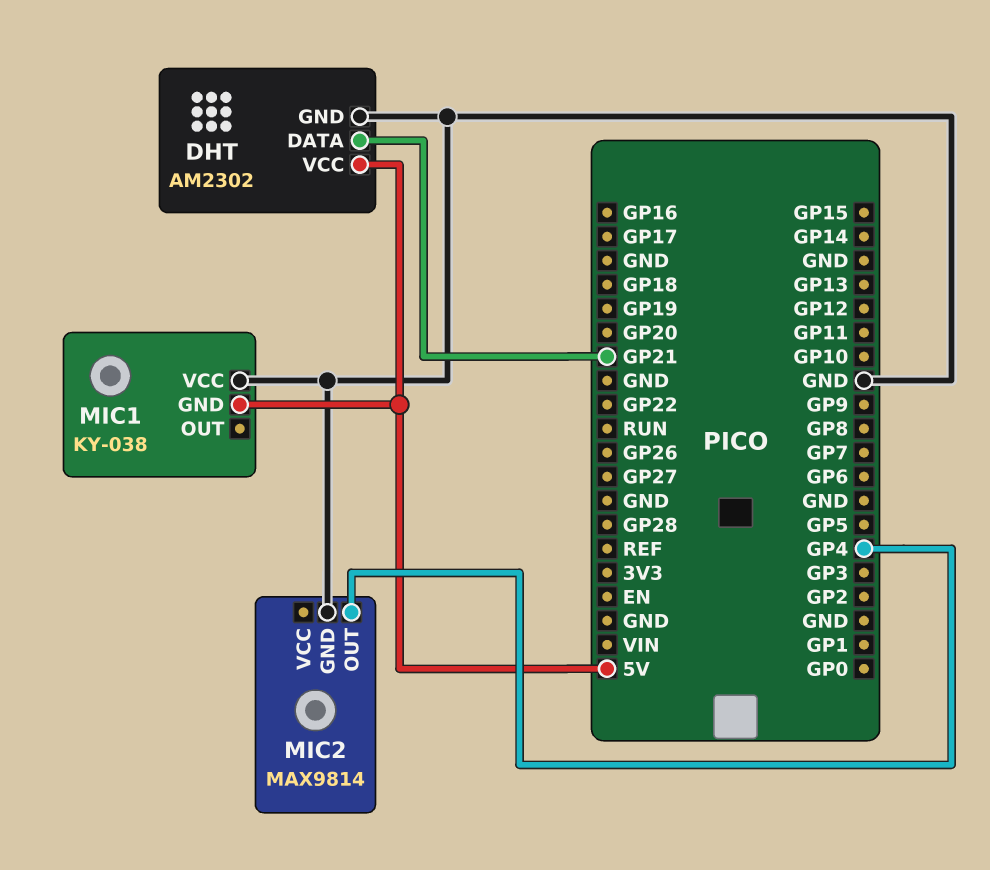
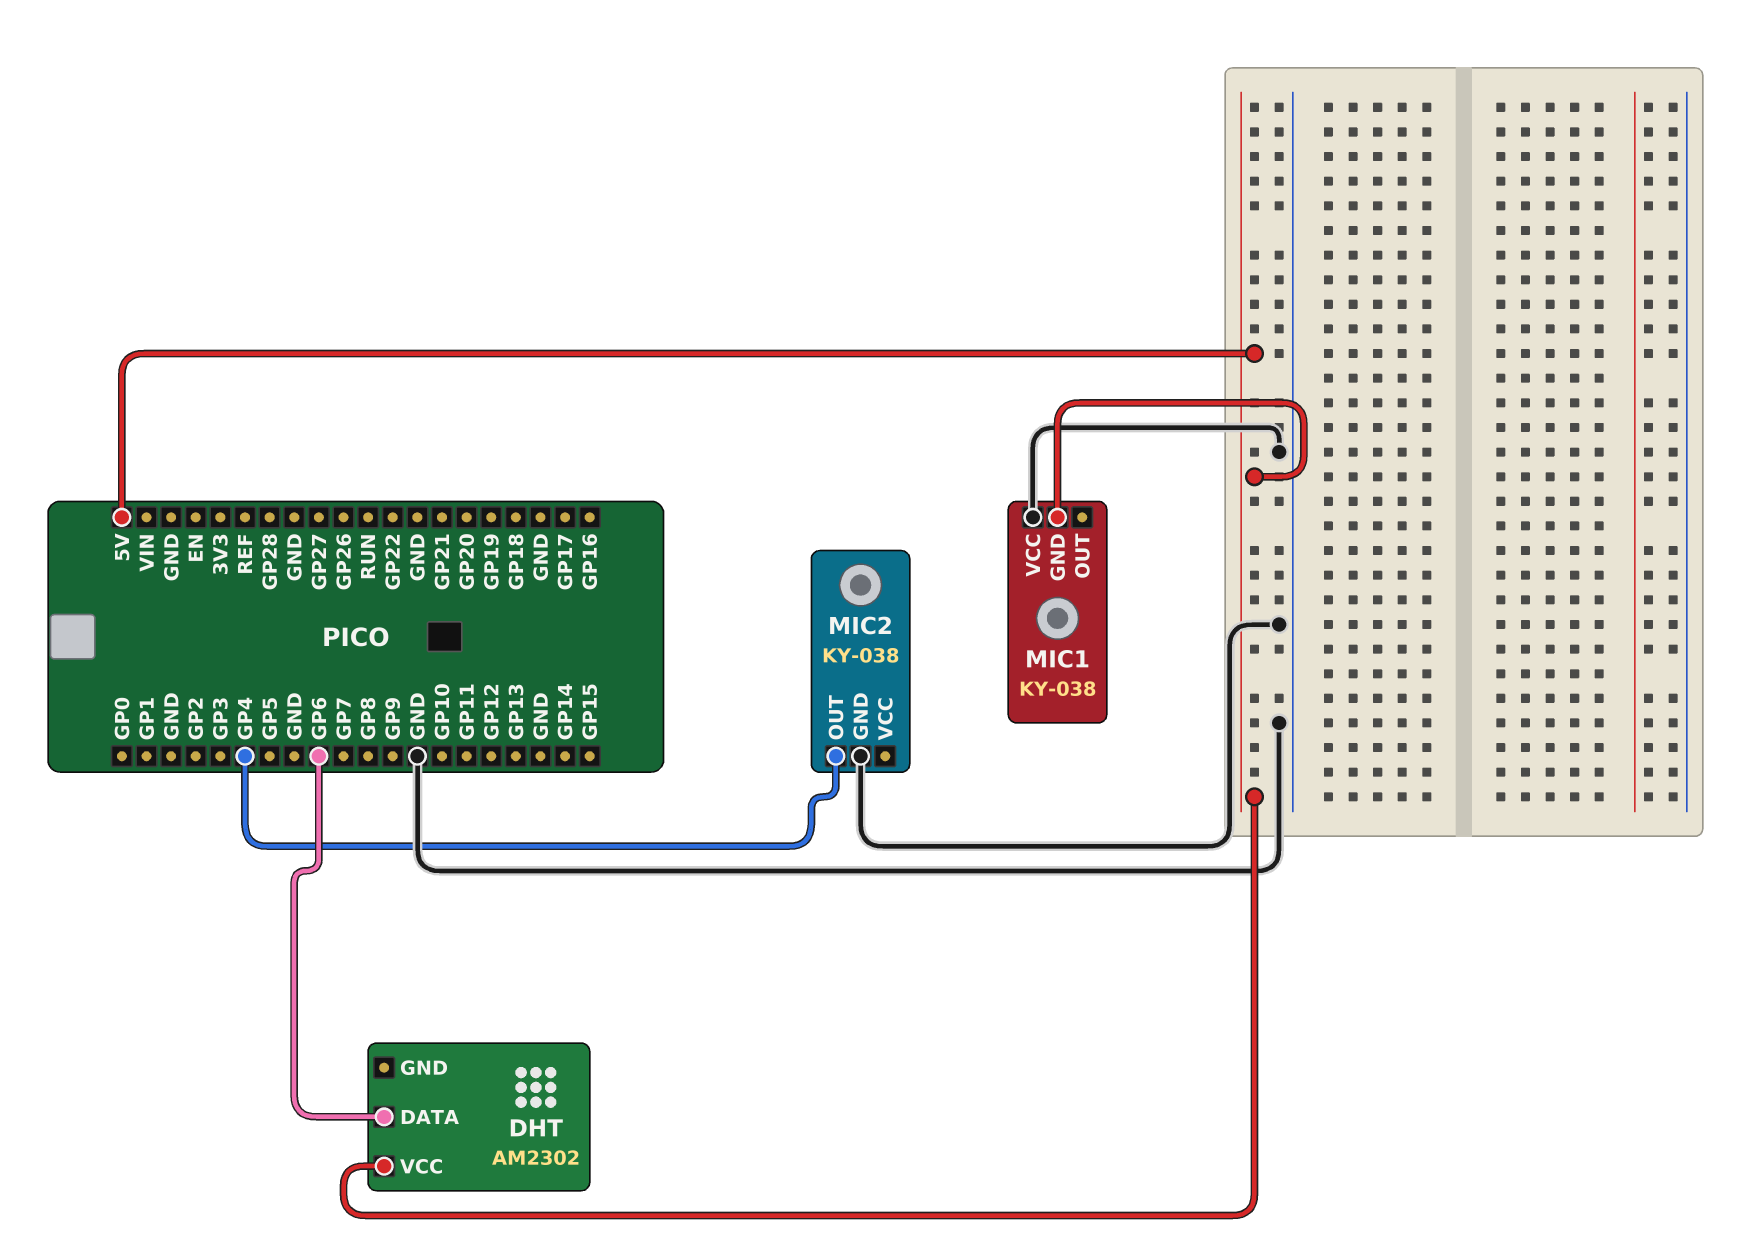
DHT pin DATA: GP21 -> GP6
DHT pin GND: GND -> none
MIC2: MAX9814 -> KY-038

